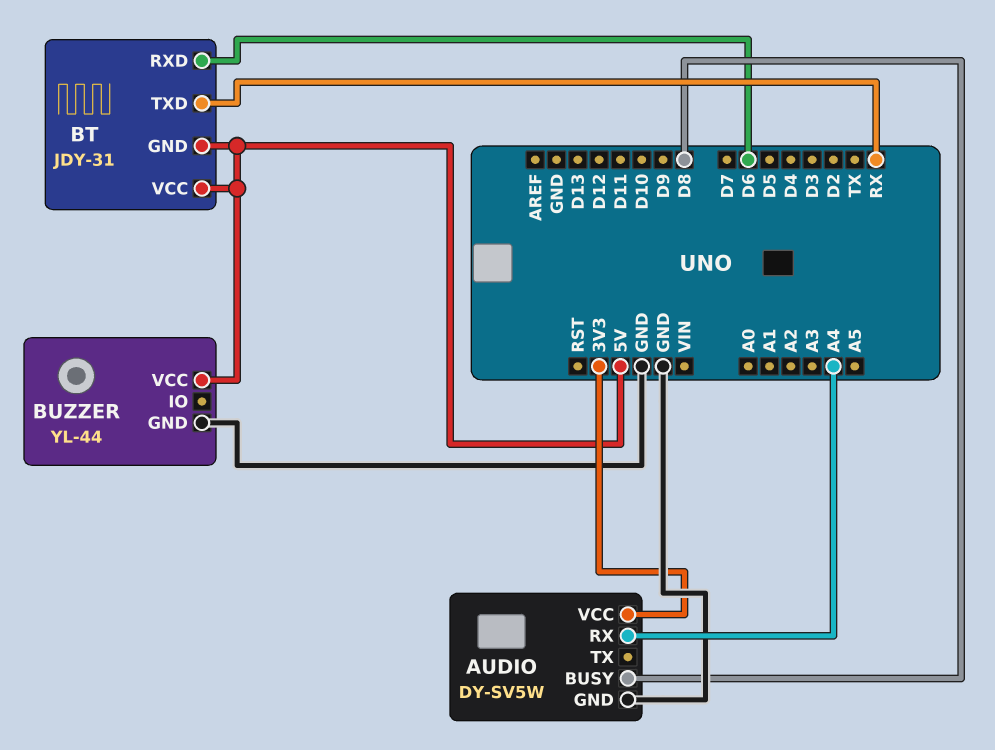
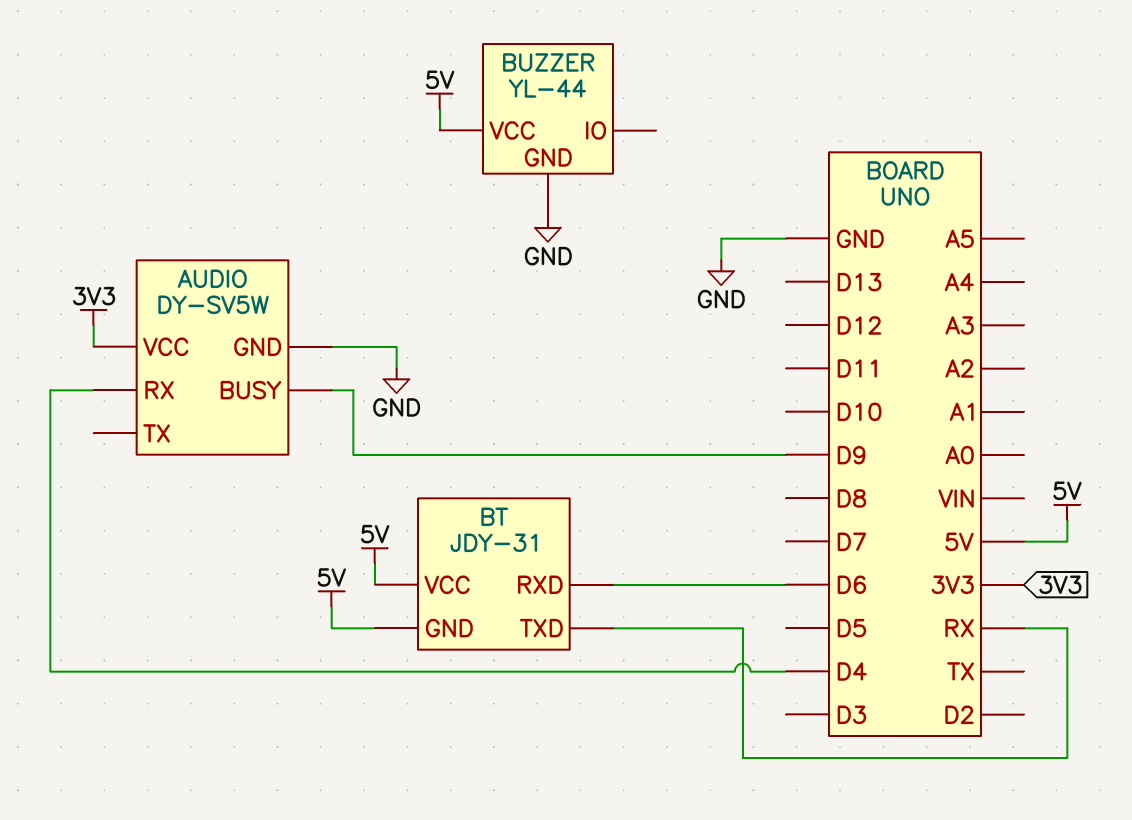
AUDIO pin BUSY: D8 -> D9
AUDIO pin RX: A4 -> D4

